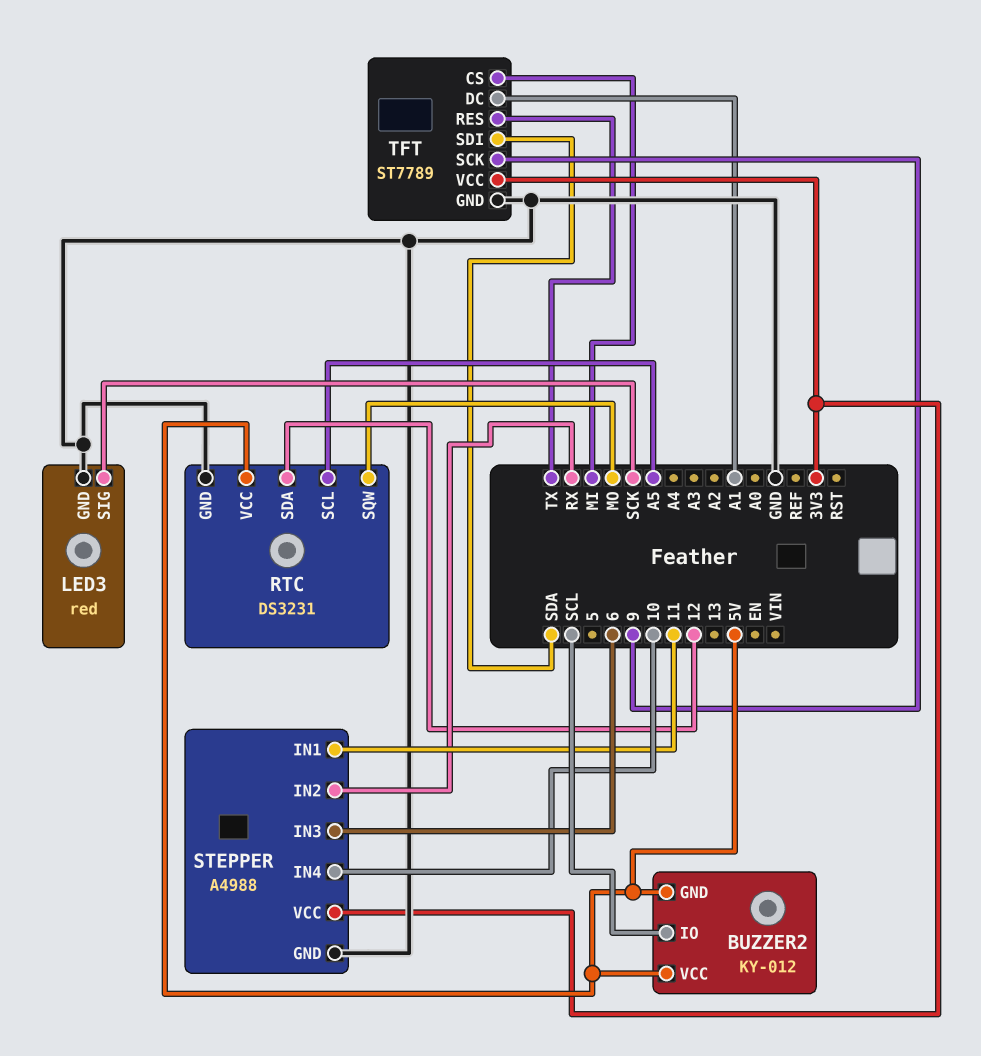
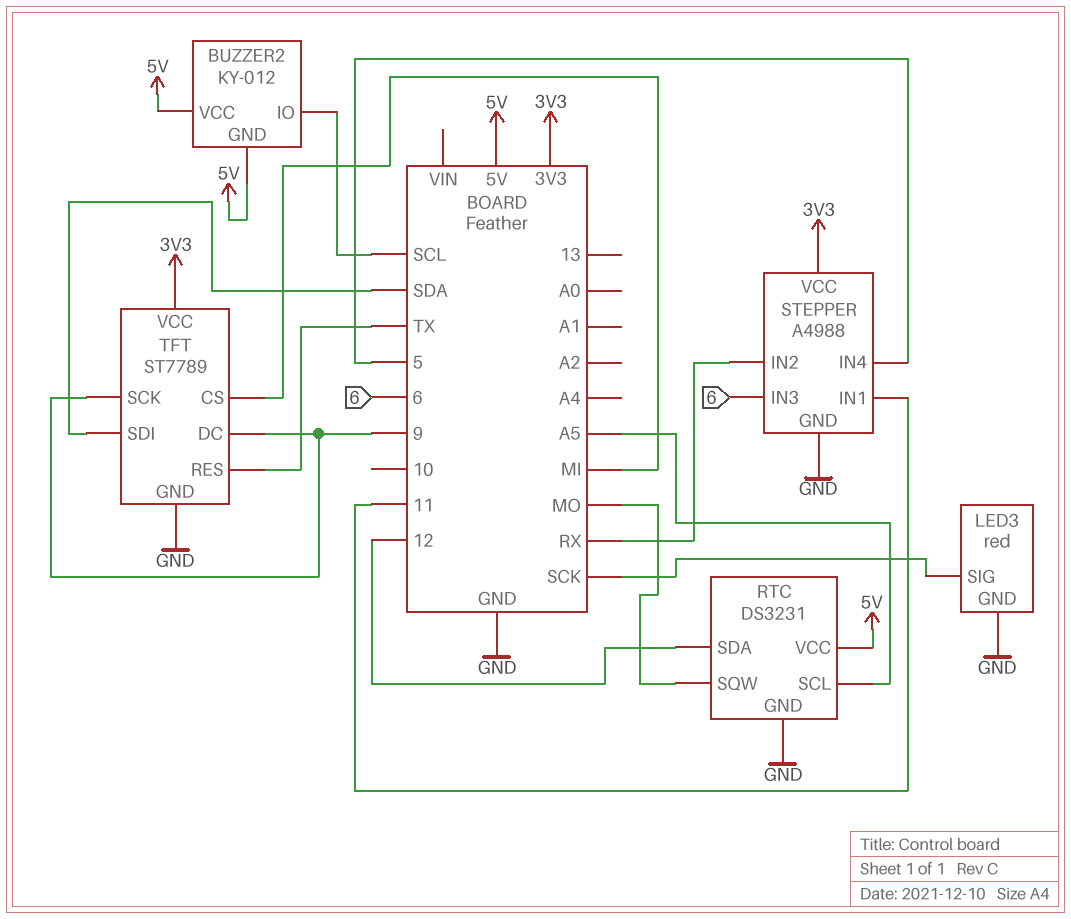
STEPPER pin IN4: 10 -> 5
TFT pin DC: A1 -> 9

